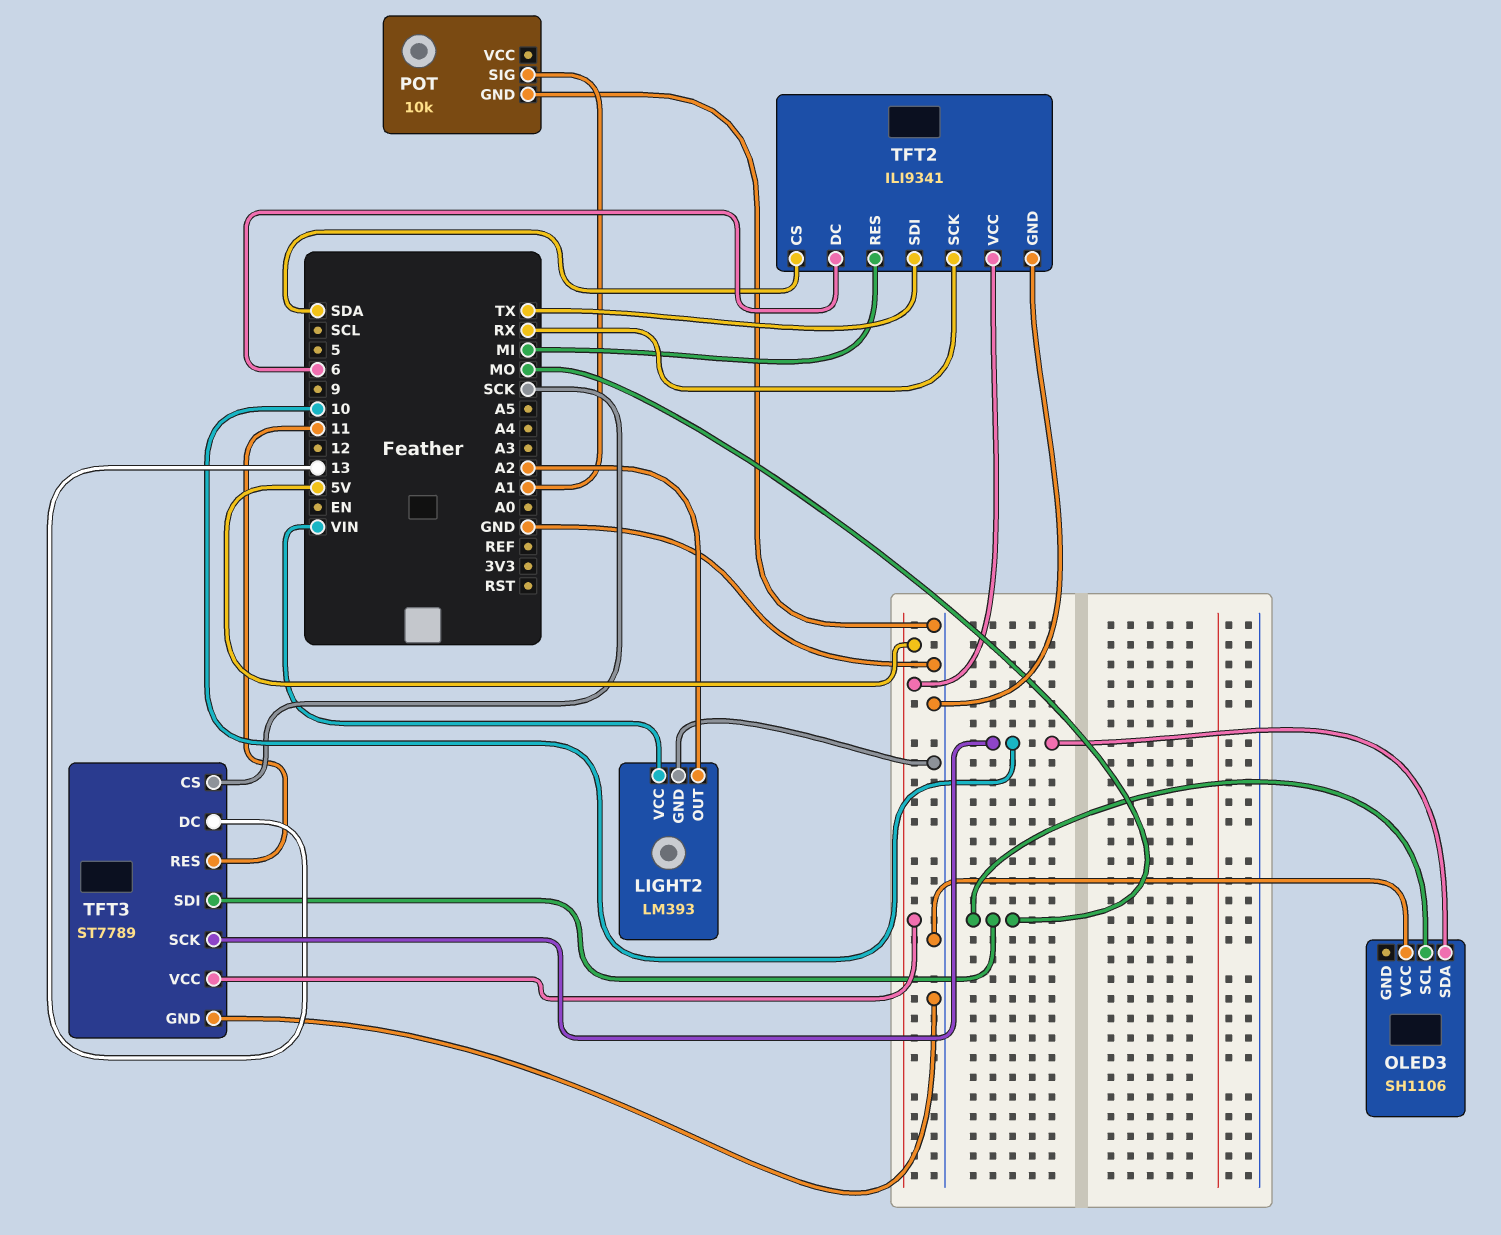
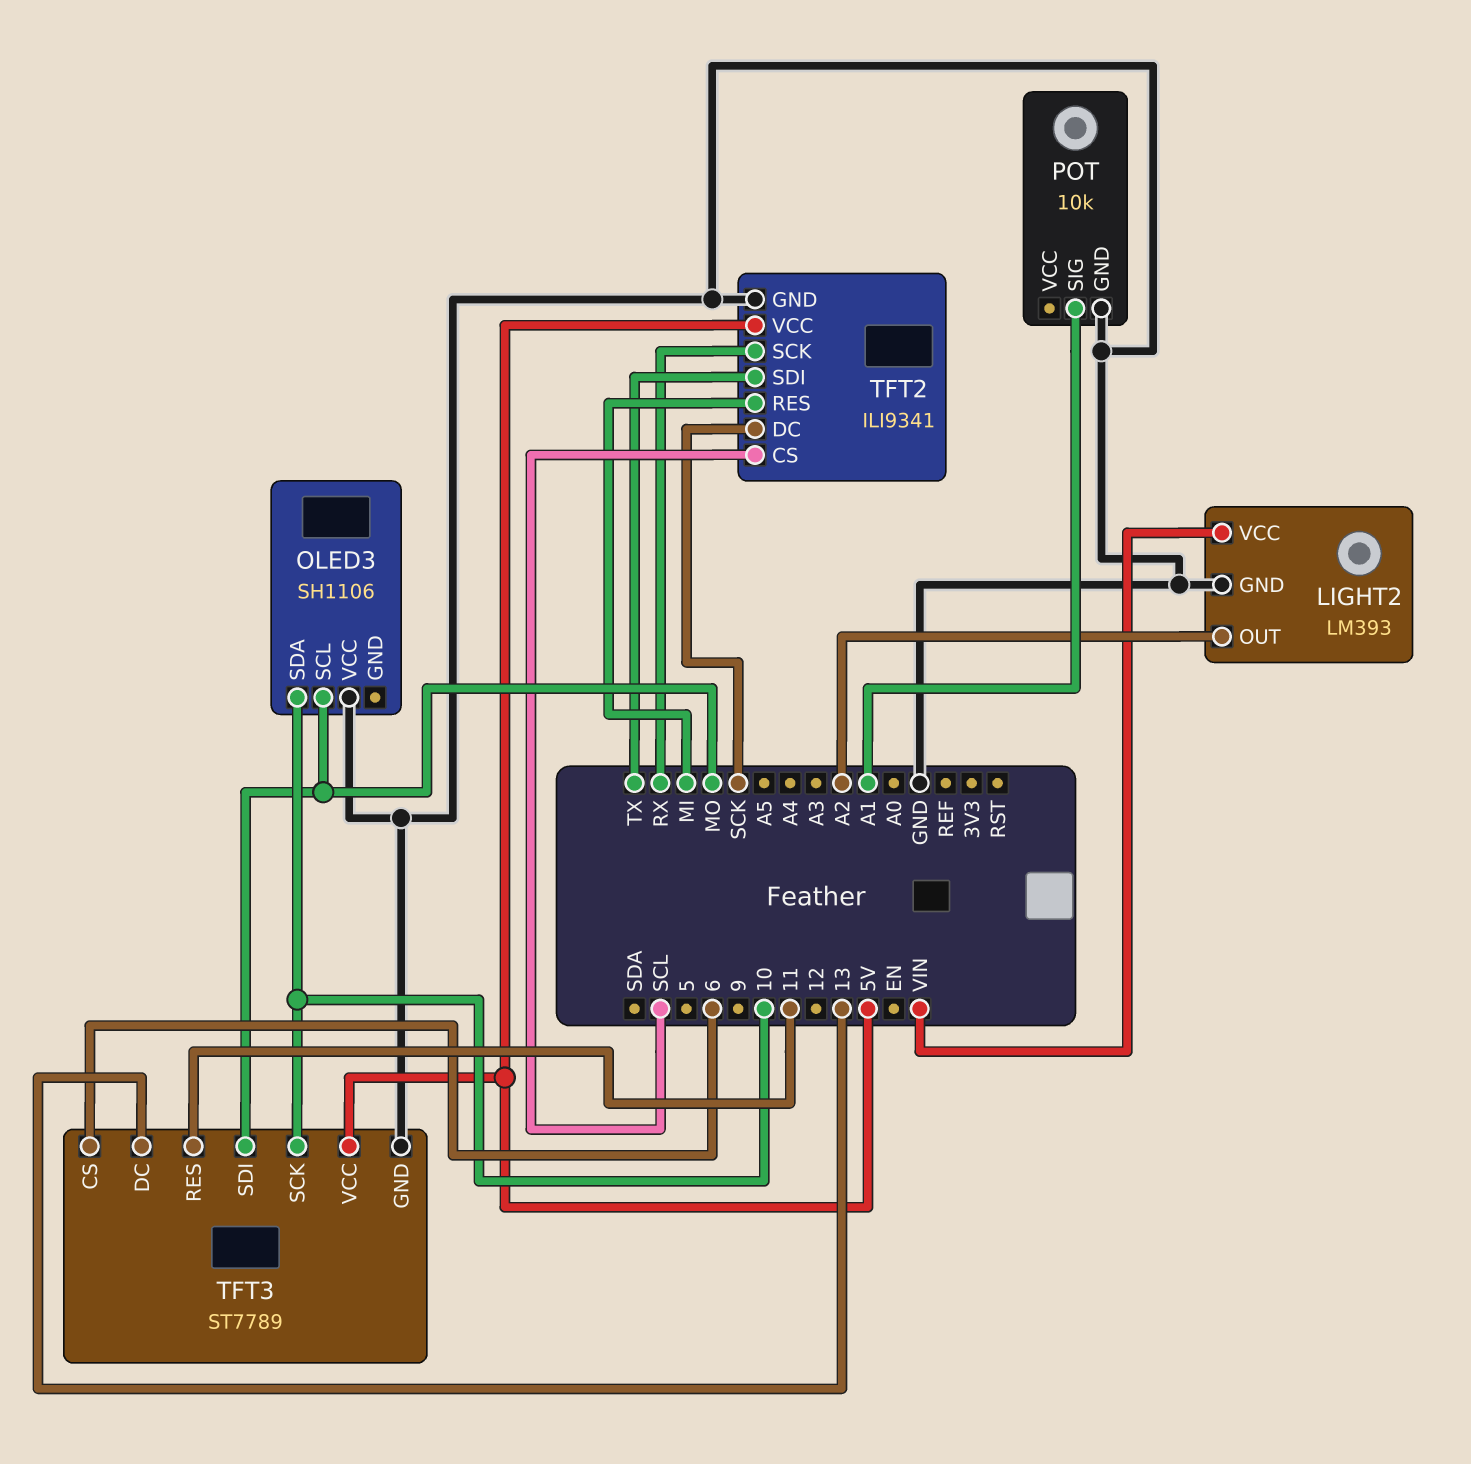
TFT2 pin CS: SDA -> SCL
TFT2 pin DC: 6 -> SCK
TFT3 pin CS: SCK -> 6

